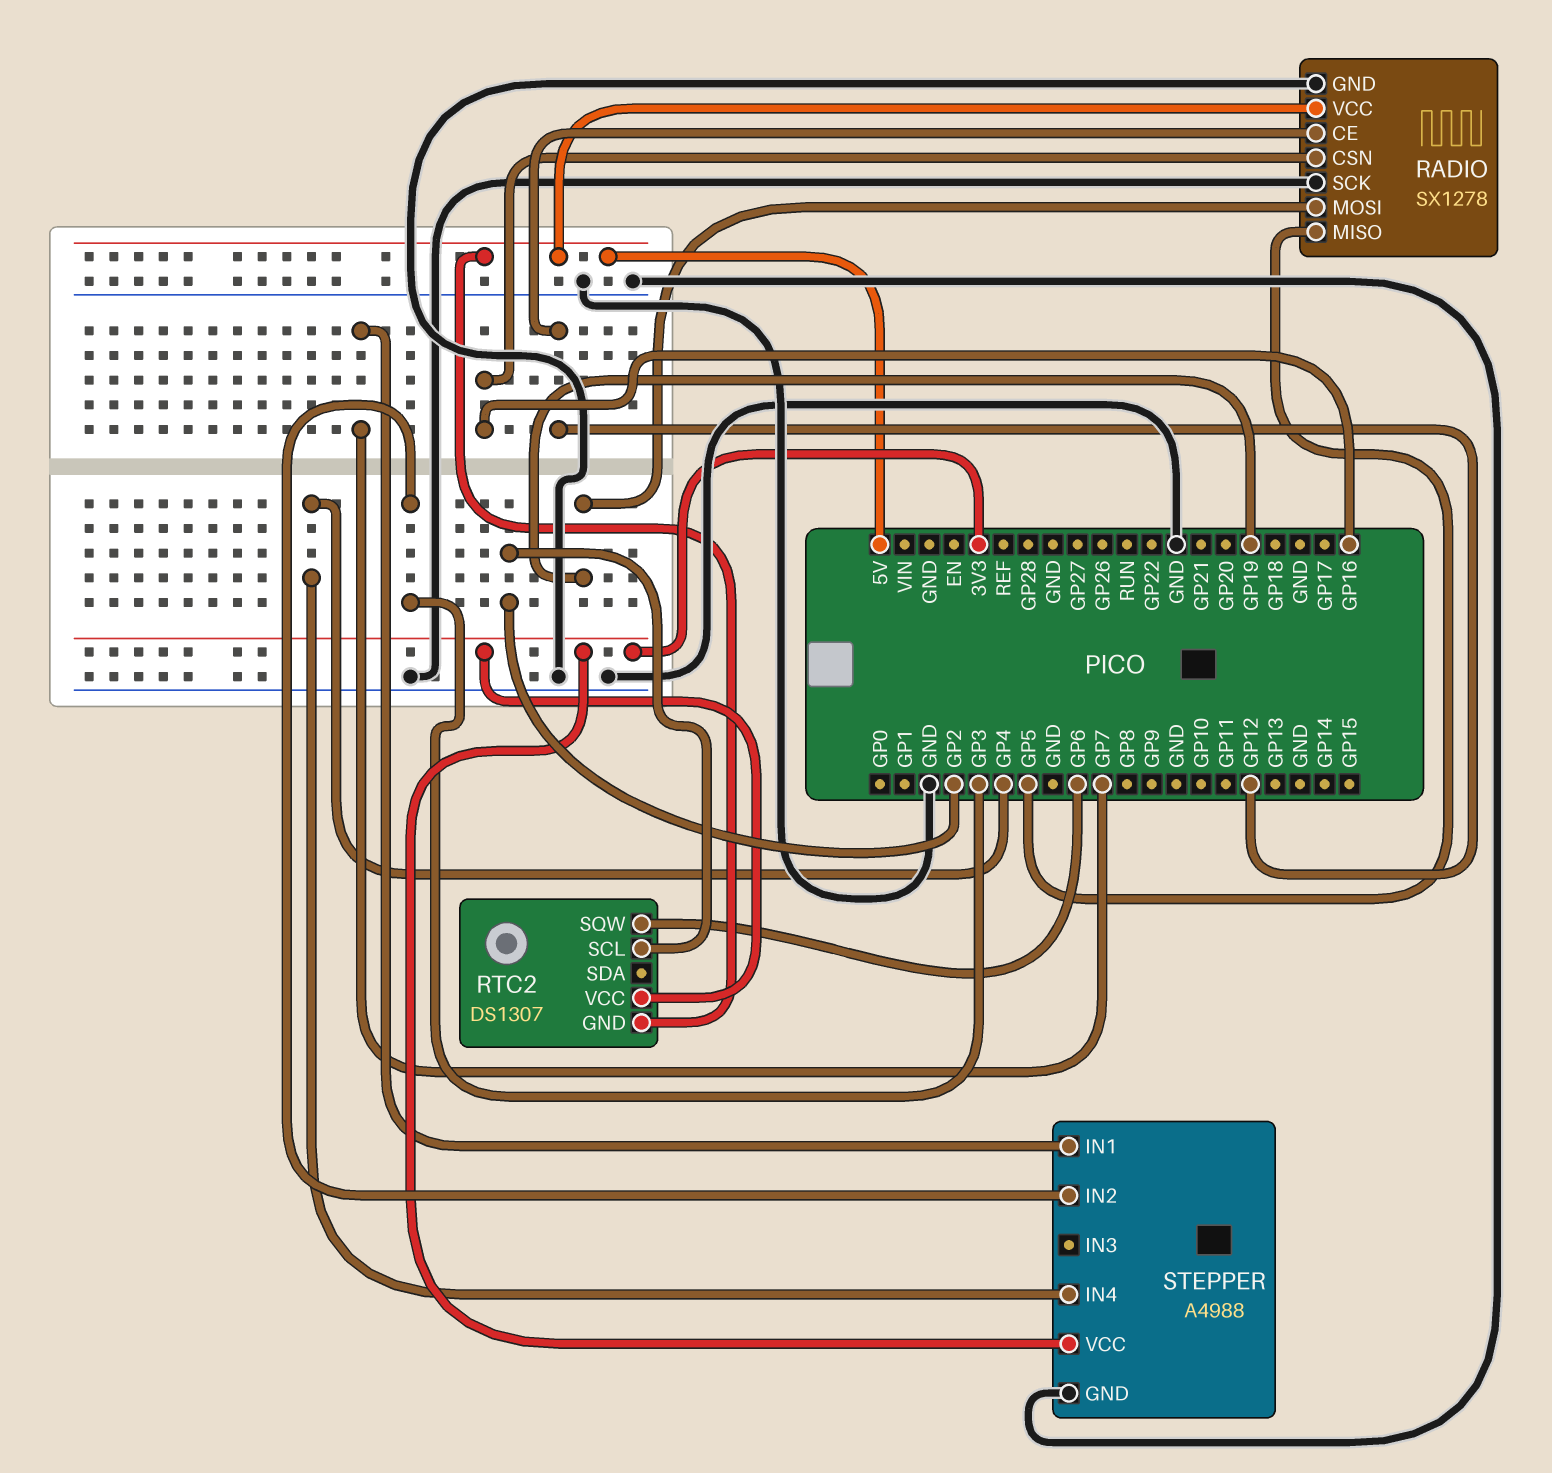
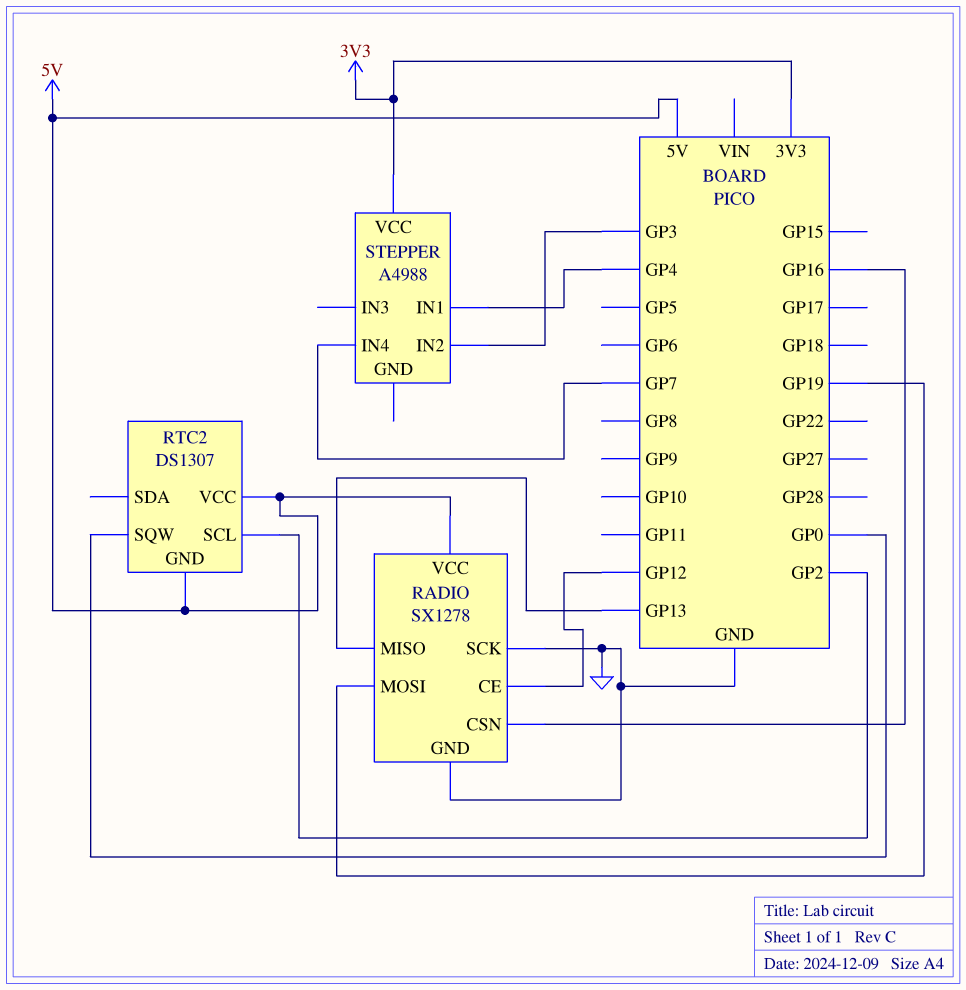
RADIO pin MISO: GP5 -> GP13
RTC2 pin SQW: GP6 -> GP0
RTC2 pin VCC: 3V3 -> 5V
STEPPER pin GND: GND -> none
STEPPER pin IN1: GP7 -> GP4
STEPPER pin IN4: GP4 -> GP7

